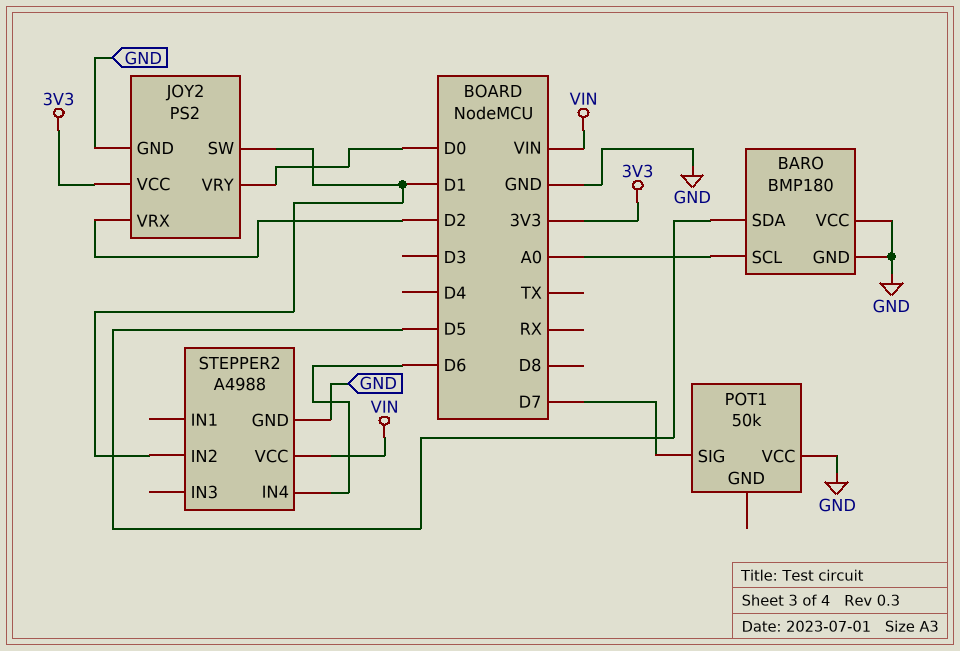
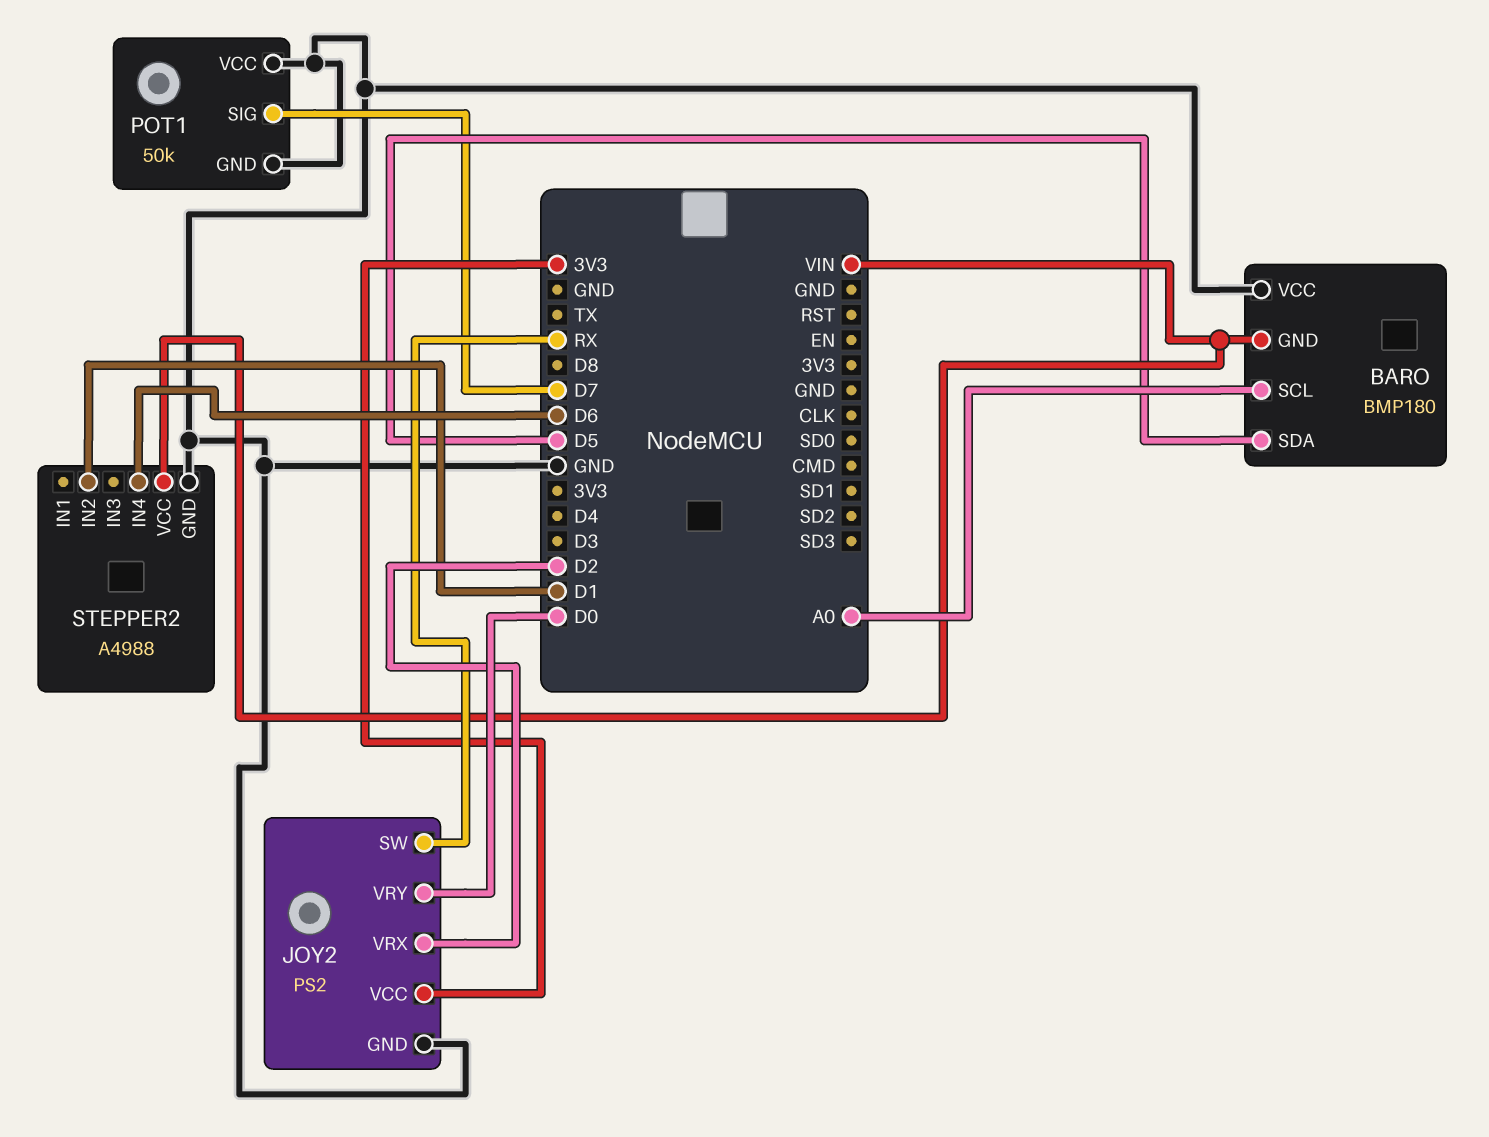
BARO pin GND: GND -> VIN
JOY2 pin SW: D1 -> RX
POT1 pin GND: none -> GND

